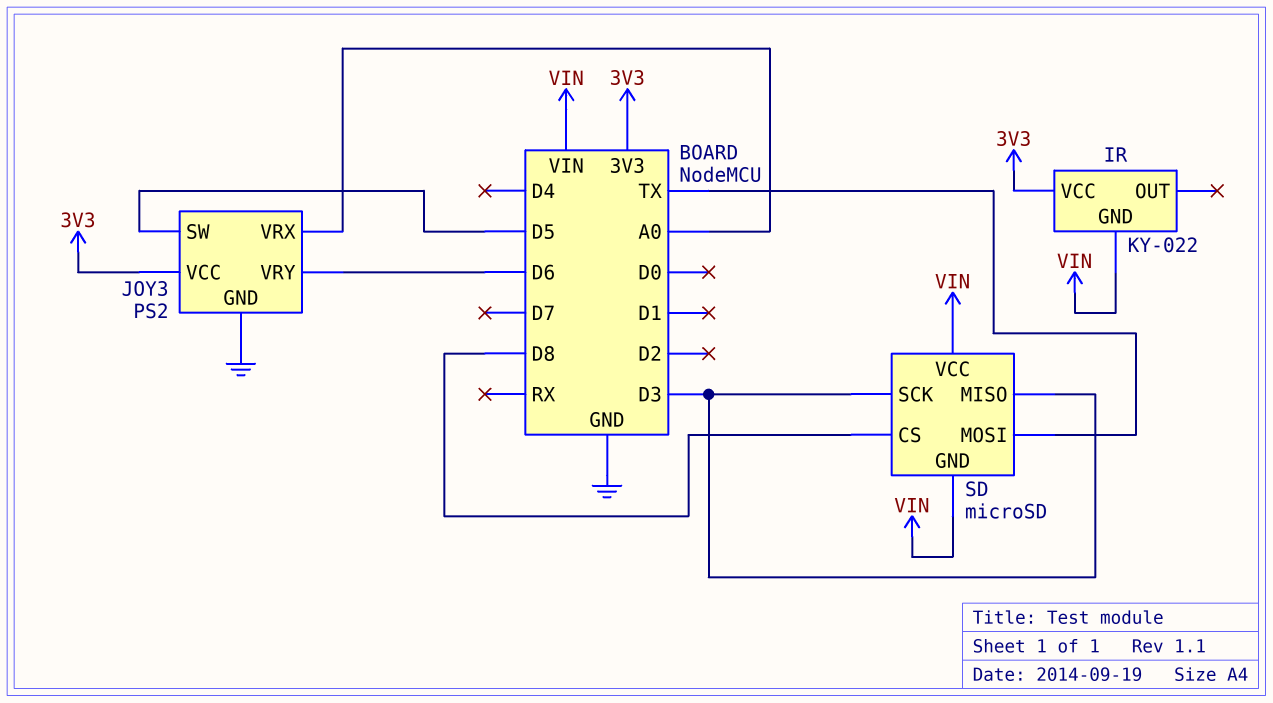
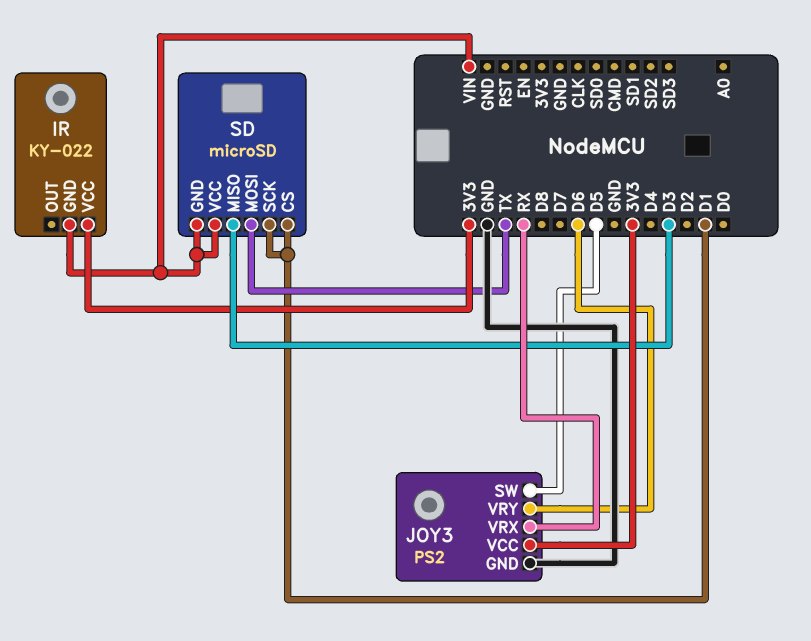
JOY3 pin VRX: A0 -> RX
SD pin CS: D8 -> D1
SD pin SCK: D3 -> D1

